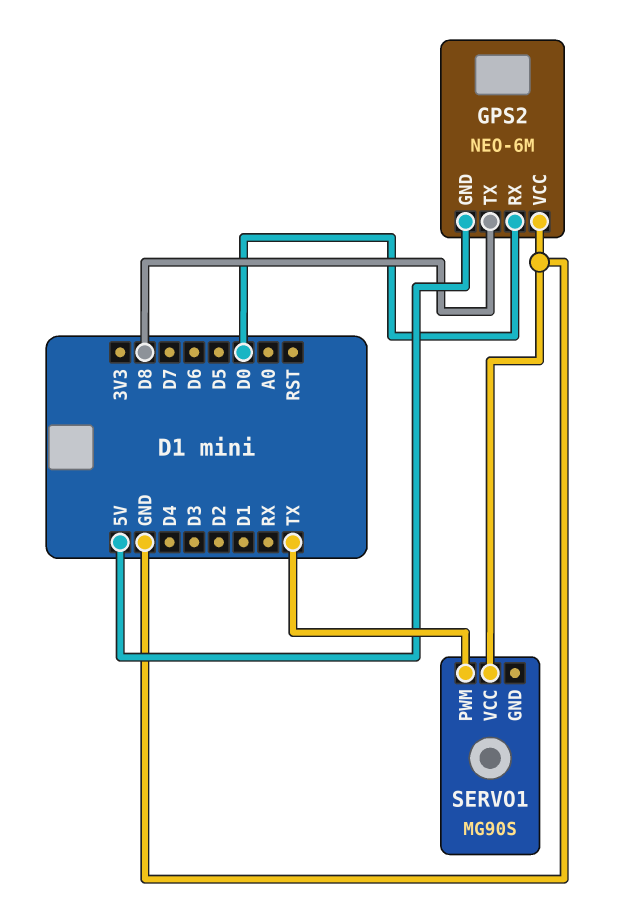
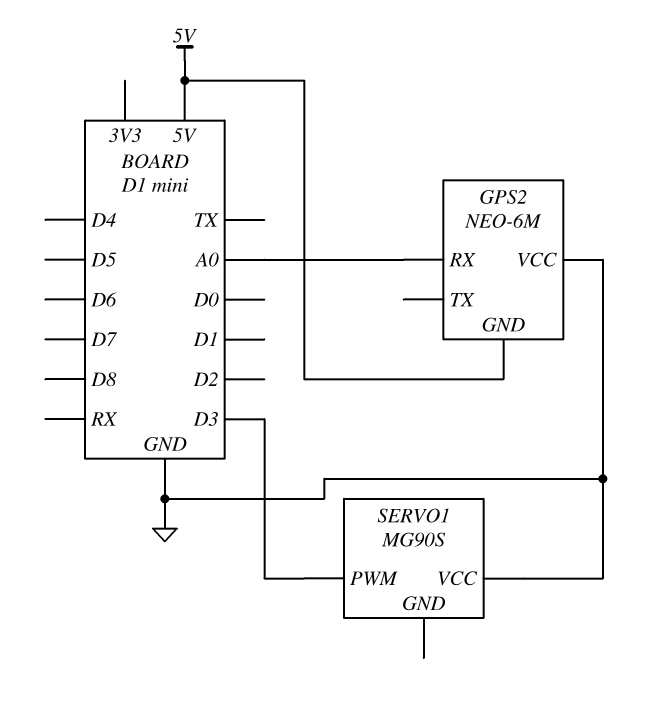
GPS2 pin RX: D0 -> A0
GPS2 pin TX: D8 -> none
SERVO1 pin PWM: TX -> D3

